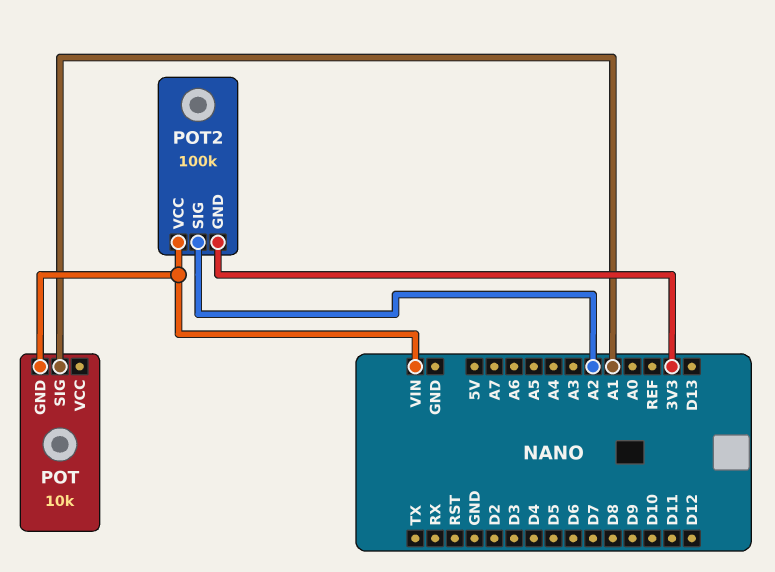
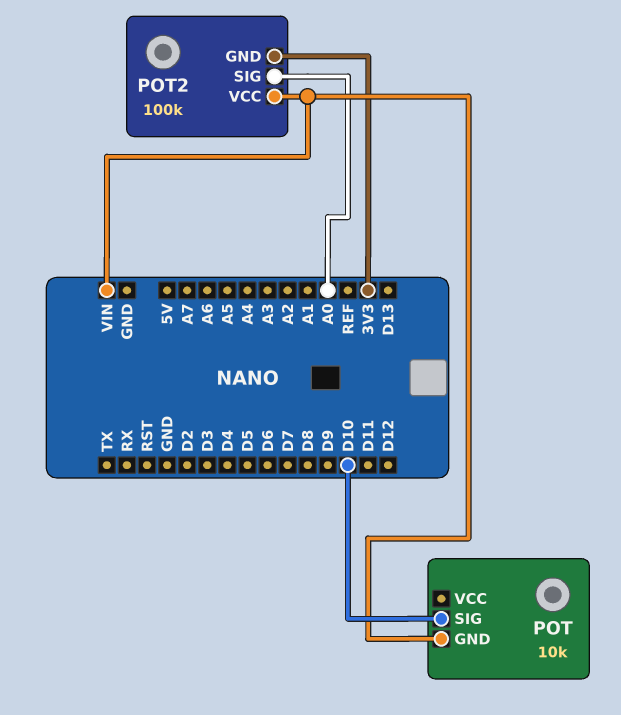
POT pin SIG: A1 -> D10
POT2 pin SIG: A2 -> A0

